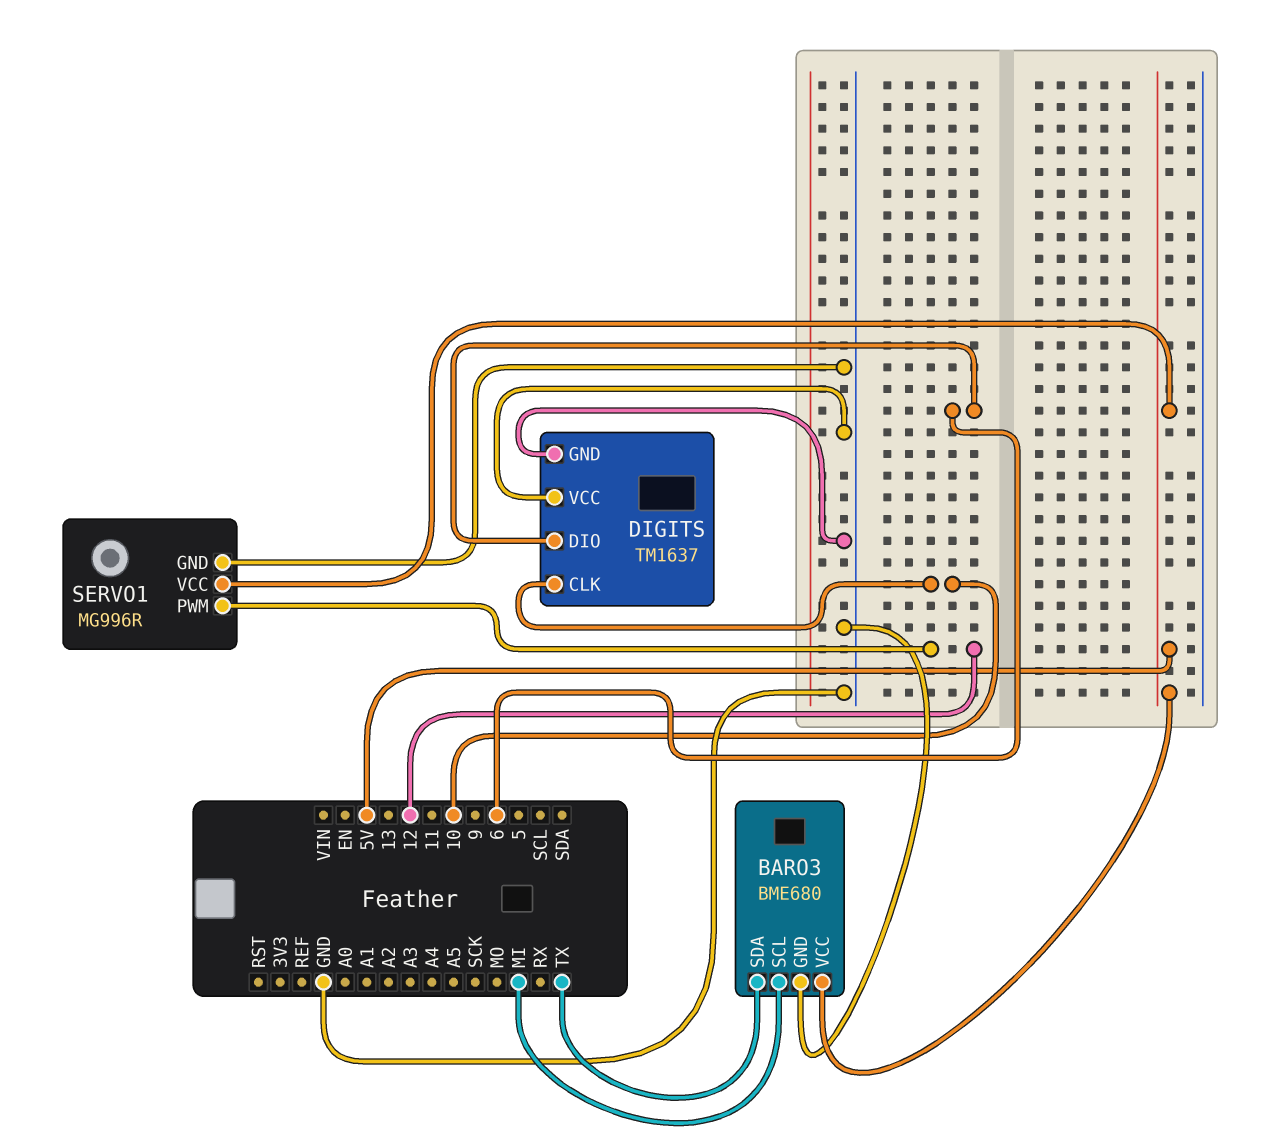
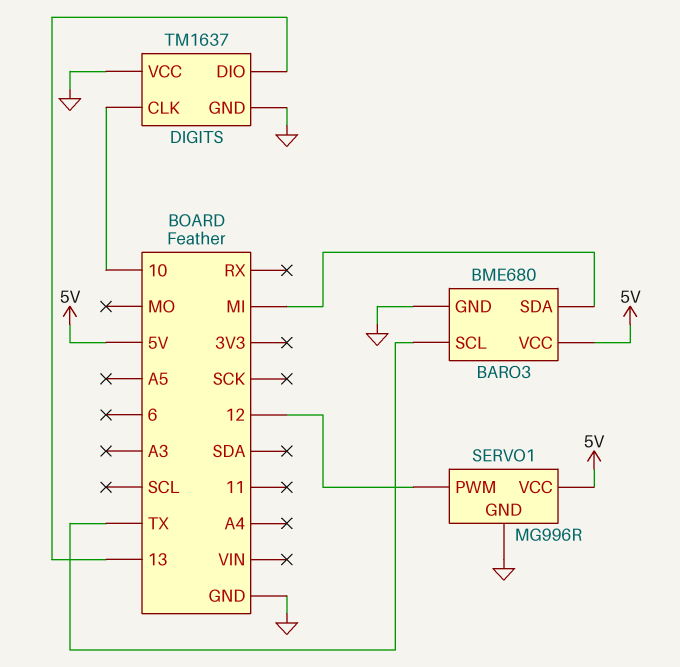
BARO3 pin SCL: MI -> TX
BARO3 pin SDA: TX -> MI
DIGITS pin DIO: 6 -> 13

